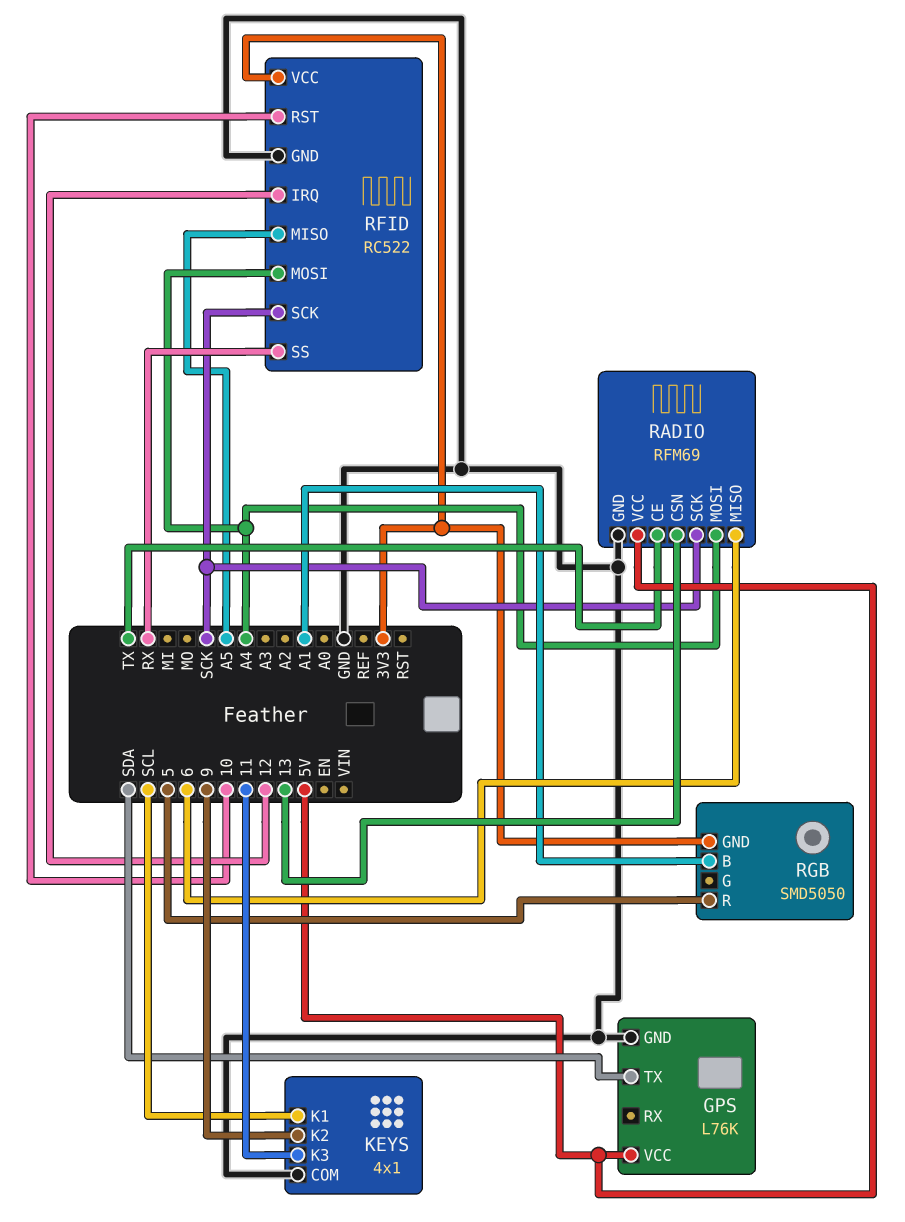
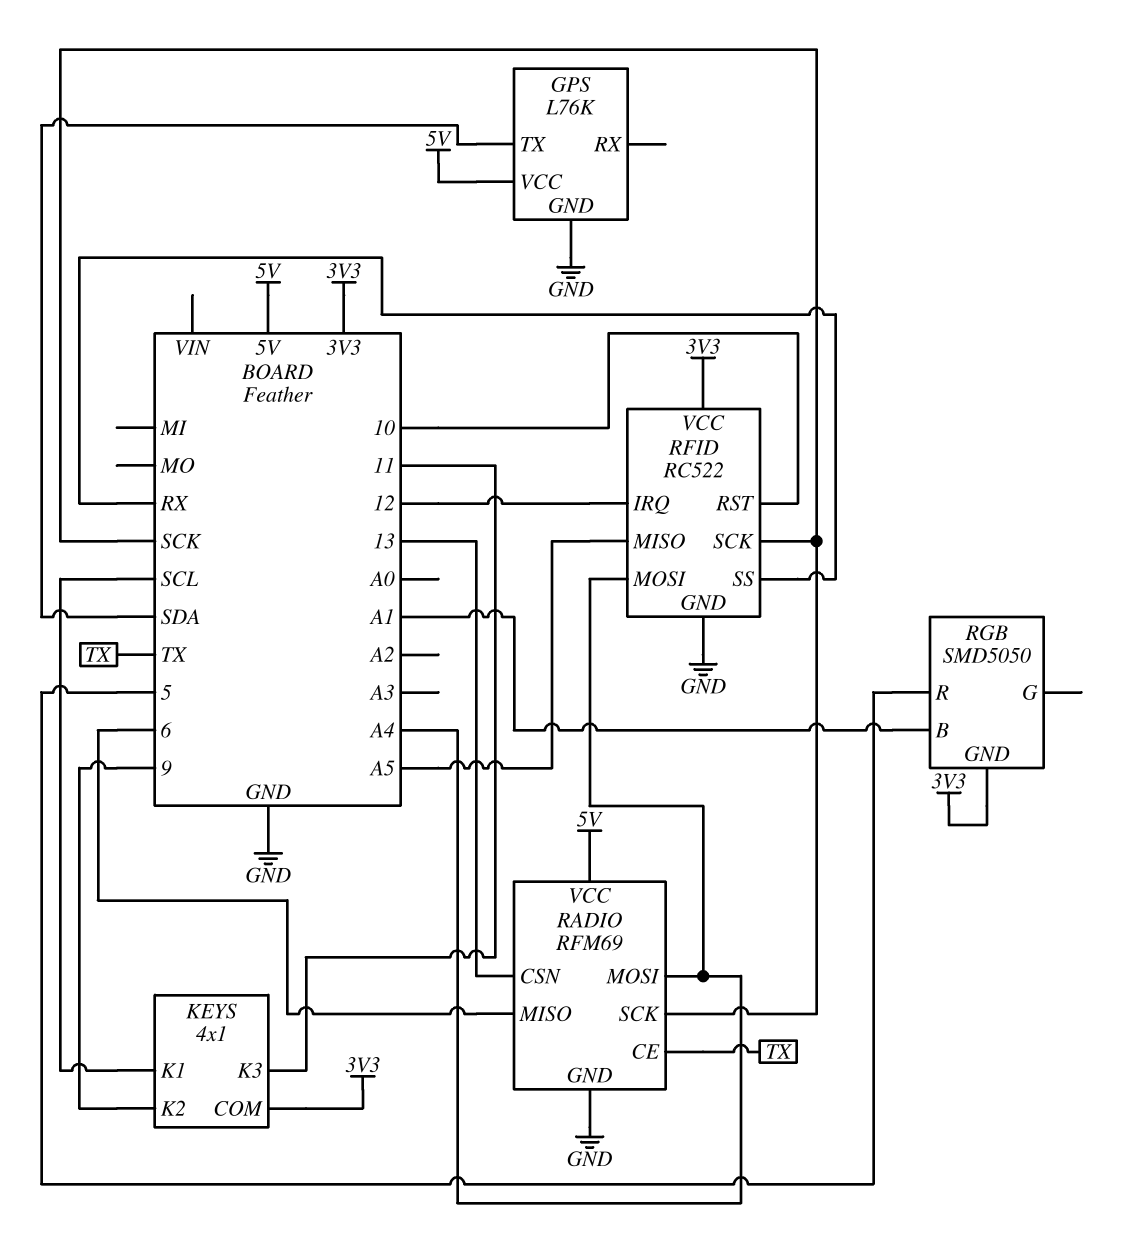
KEYS pin COM: GND -> 3V3

